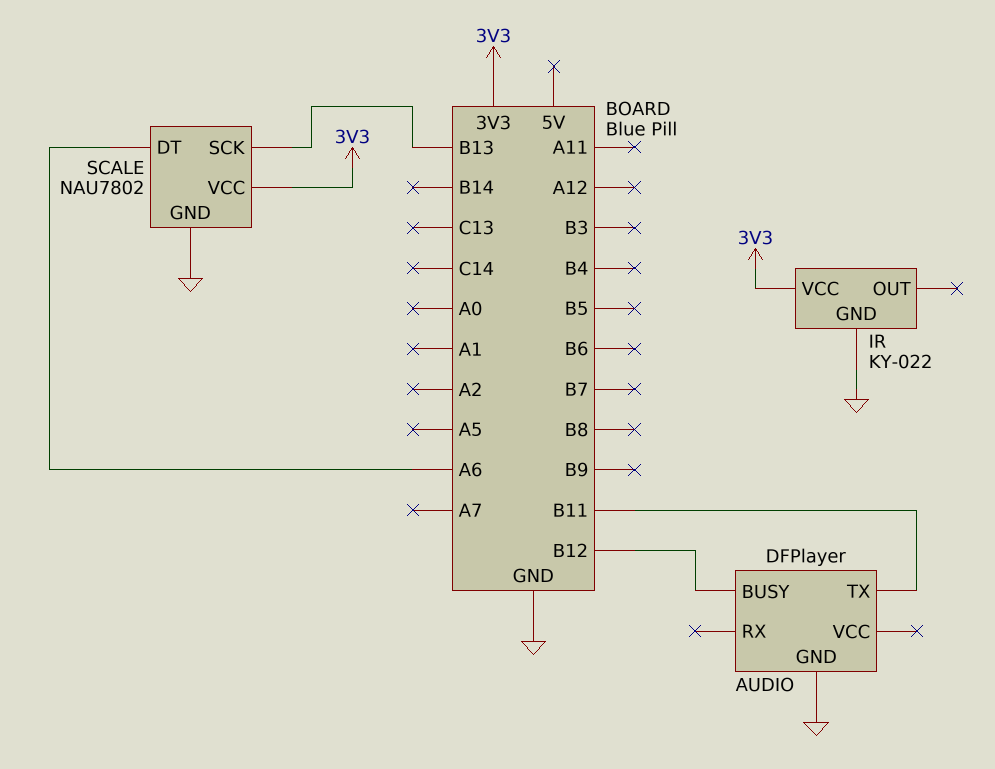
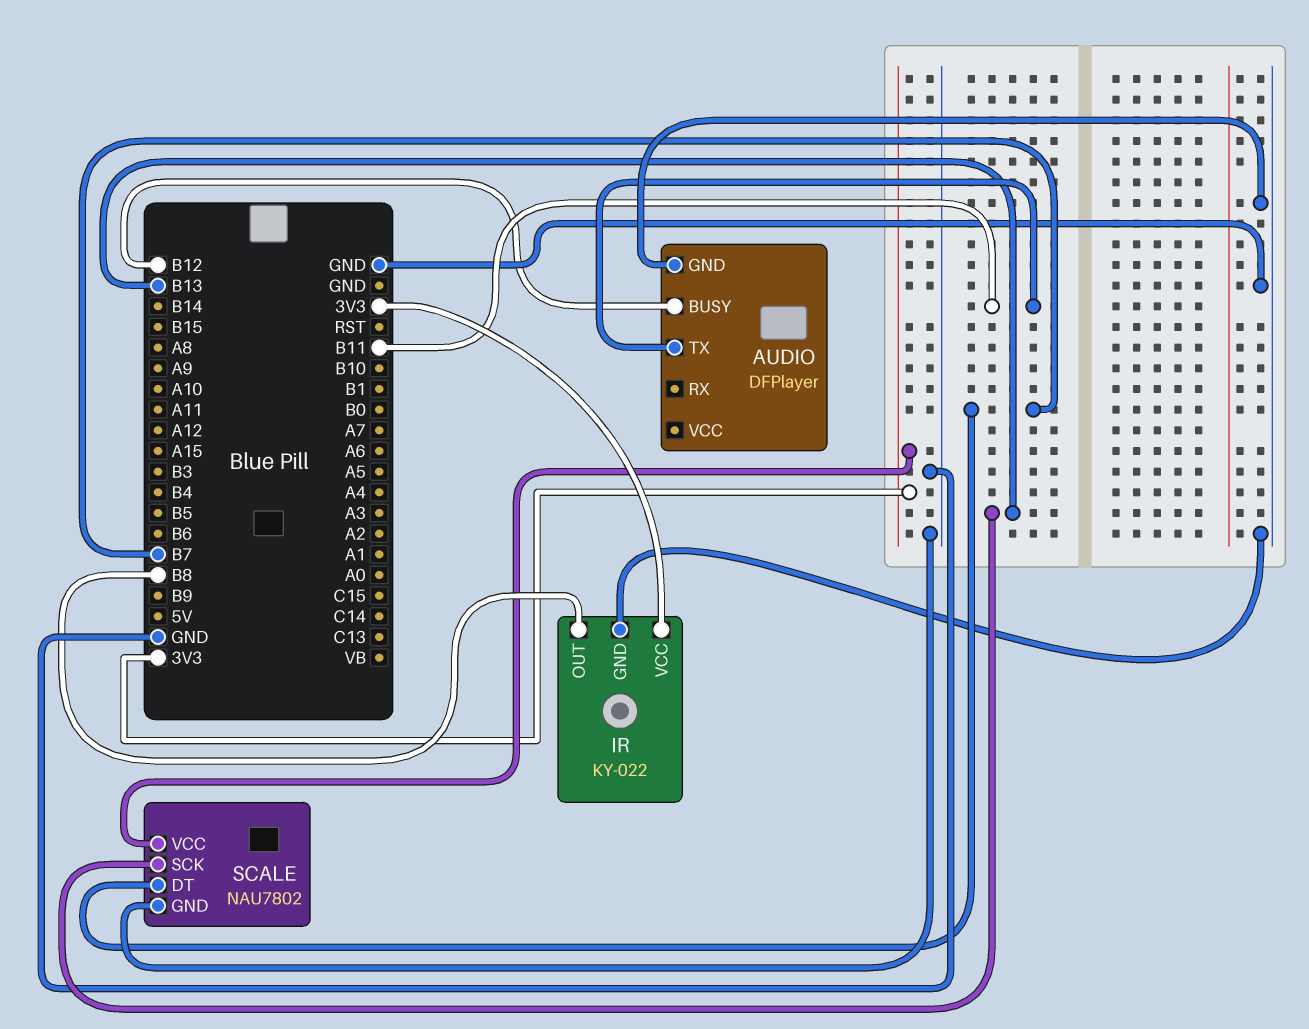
IR pin OUT: none -> B8
SCALE pin DT: A6 -> B7

